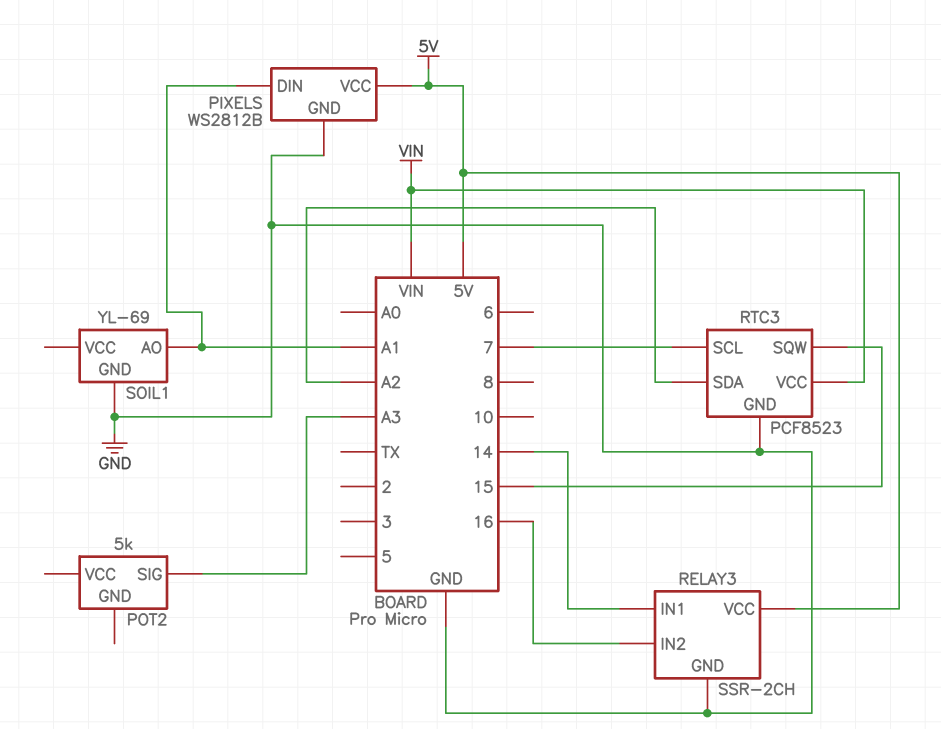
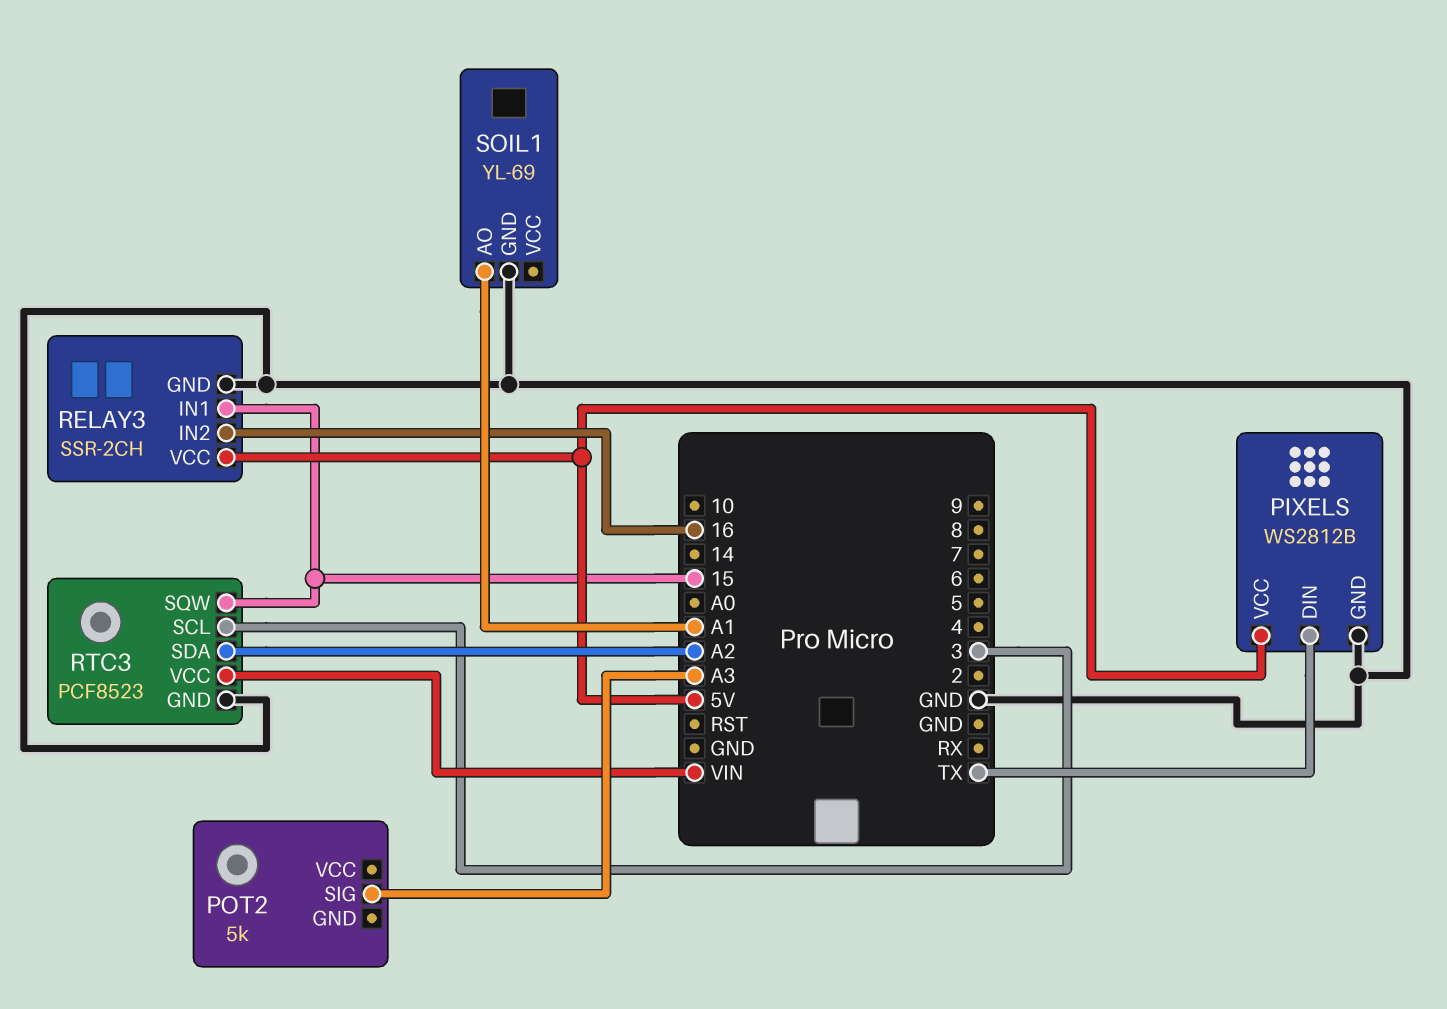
PIXELS pin DIN: A1 -> TX
RELAY3 pin IN1: 14 -> 15
RTC3 pin SCL: 7 -> 3

